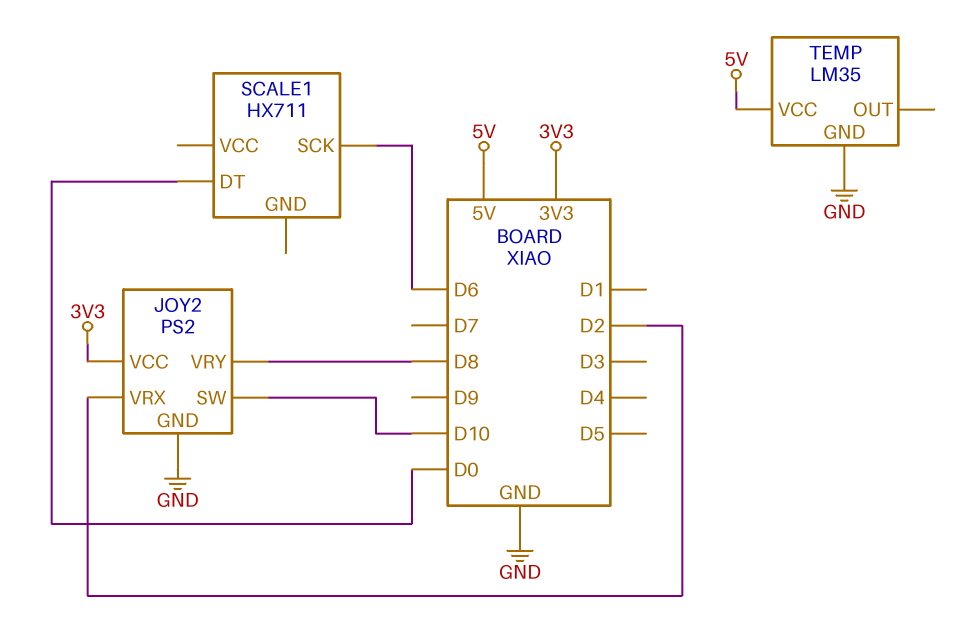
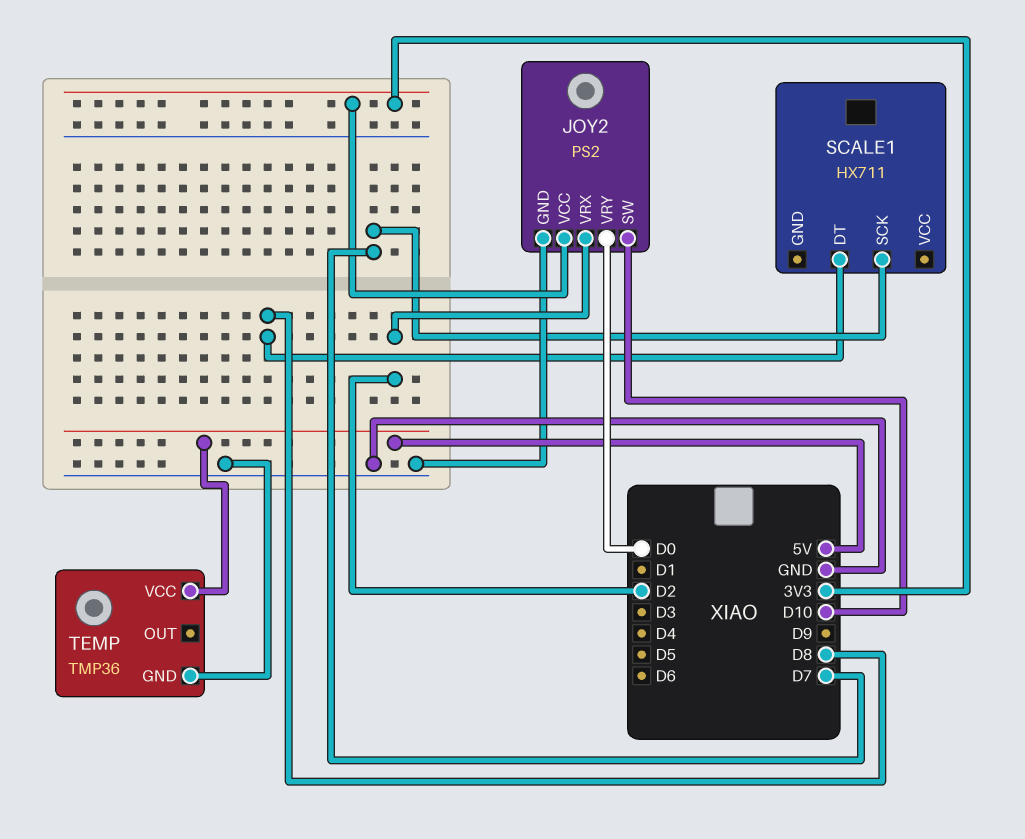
JOY2 pin VRY: D8 -> D0
SCALE1 pin DT: D0 -> D8
SCALE1 pin SCK: D6 -> D7
TEMP: LM35 -> TMP36

